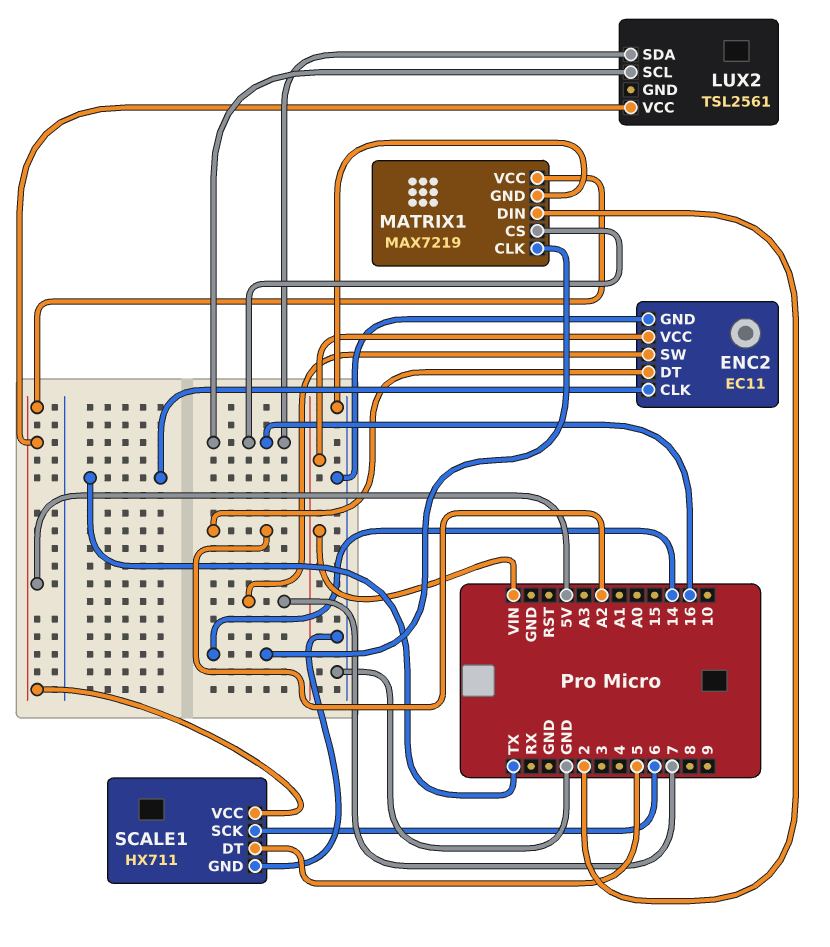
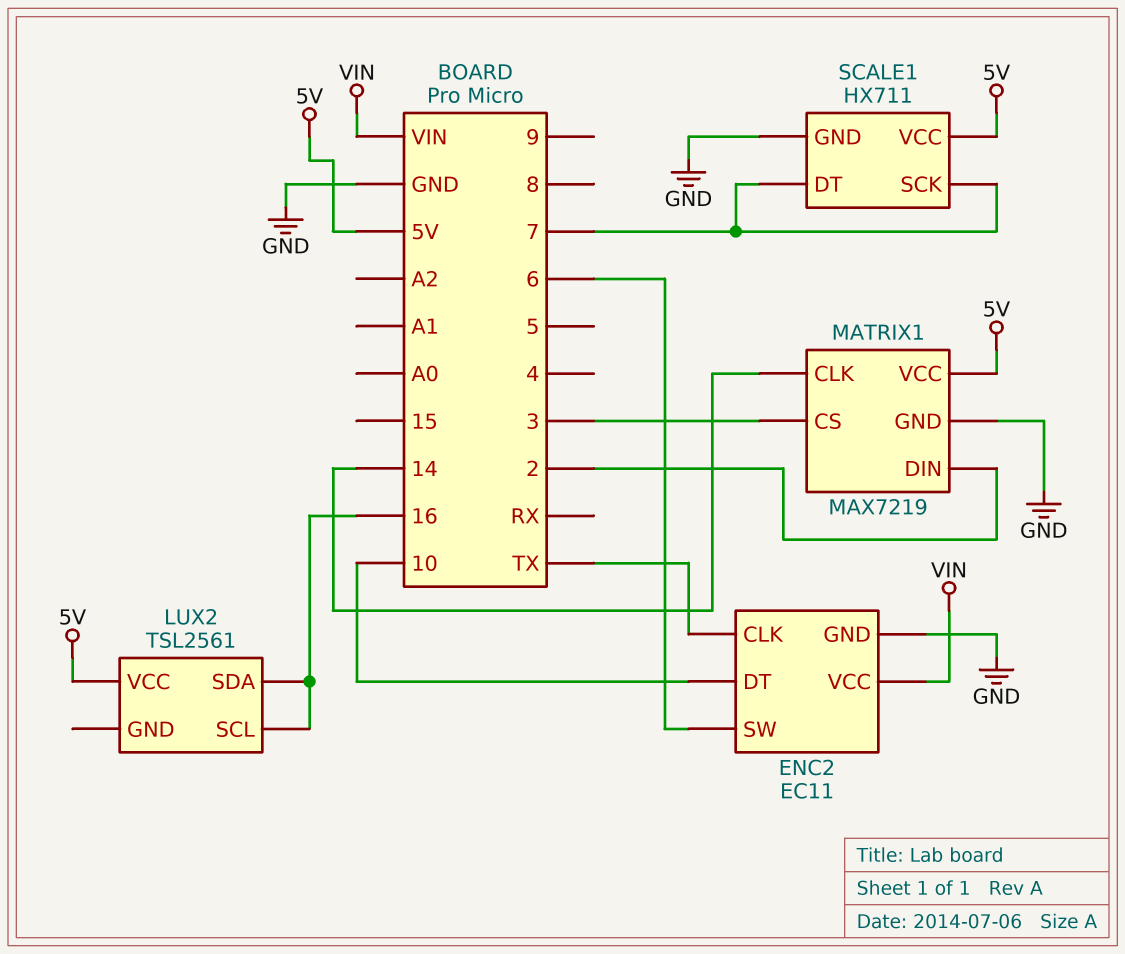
ENC2 pin DT: A2 -> 10
ENC2 pin SW: 7 -> 6
MATRIX1 pin CS: 16 -> 3
SCALE1 pin DT: 5 -> 7
SCALE1 pin SCK: 6 -> 7

